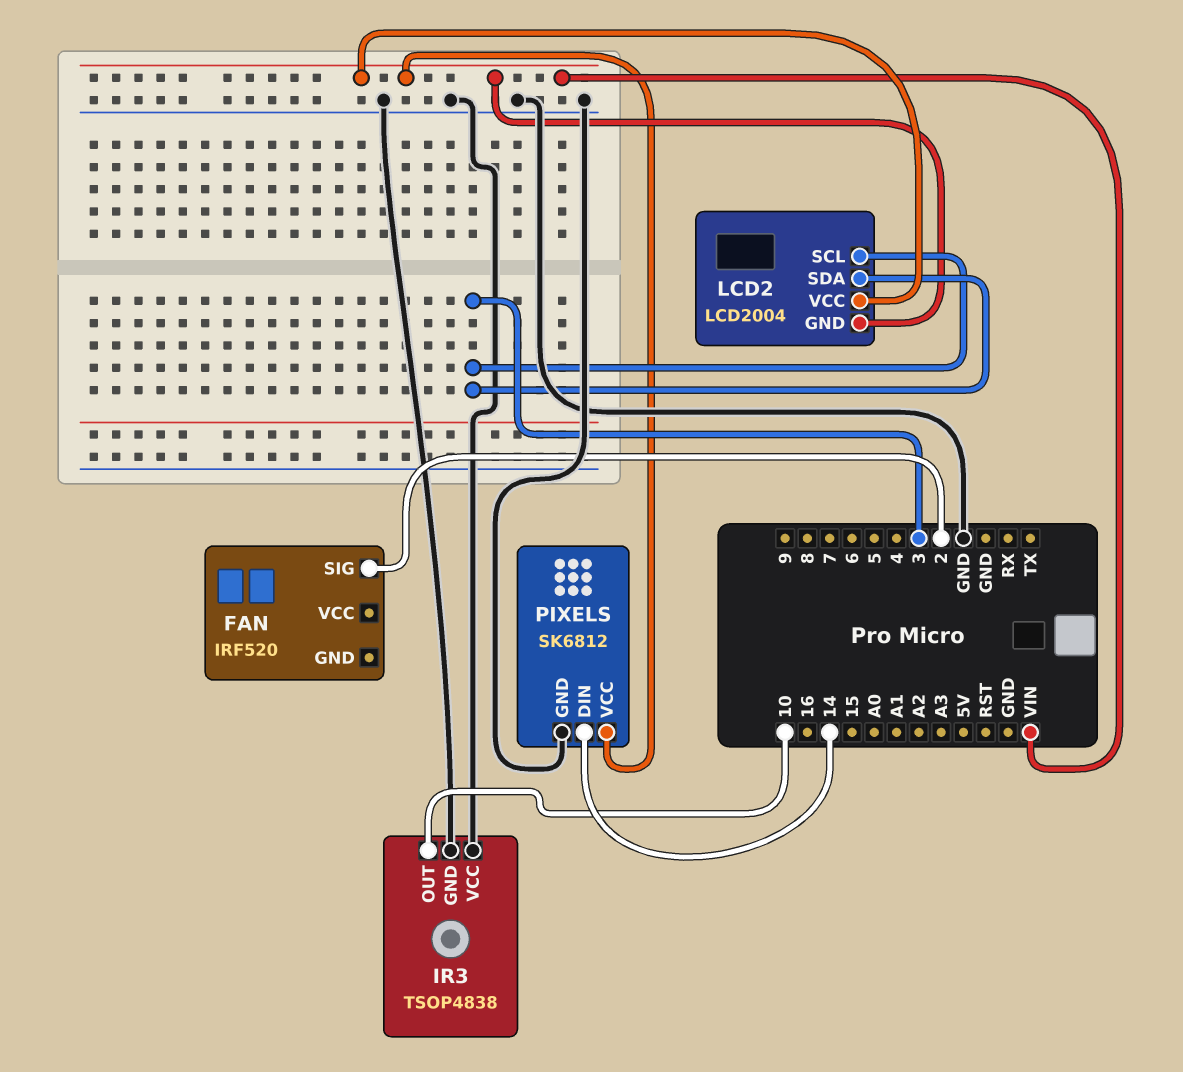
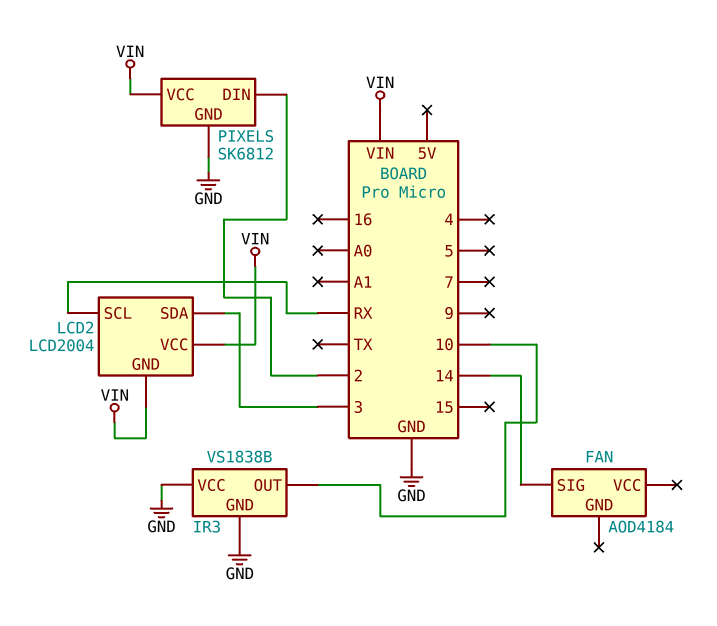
FAN: IRF520 -> AOD4184
FAN pin SIG: 2 -> 14
IR3: TSOP4838 -> VS1838B
LCD2 pin SCL: 3 -> RX
PIXELS pin DIN: 14 -> 2

